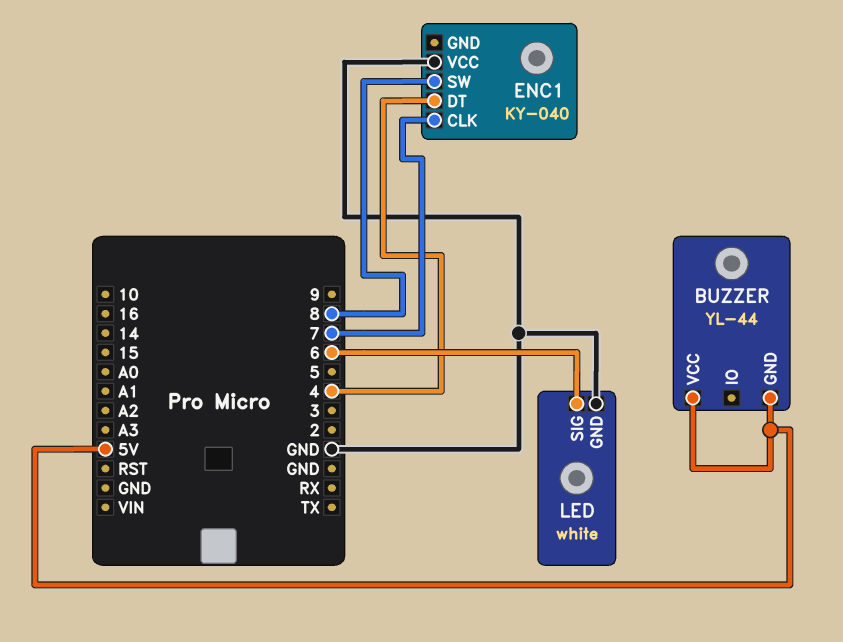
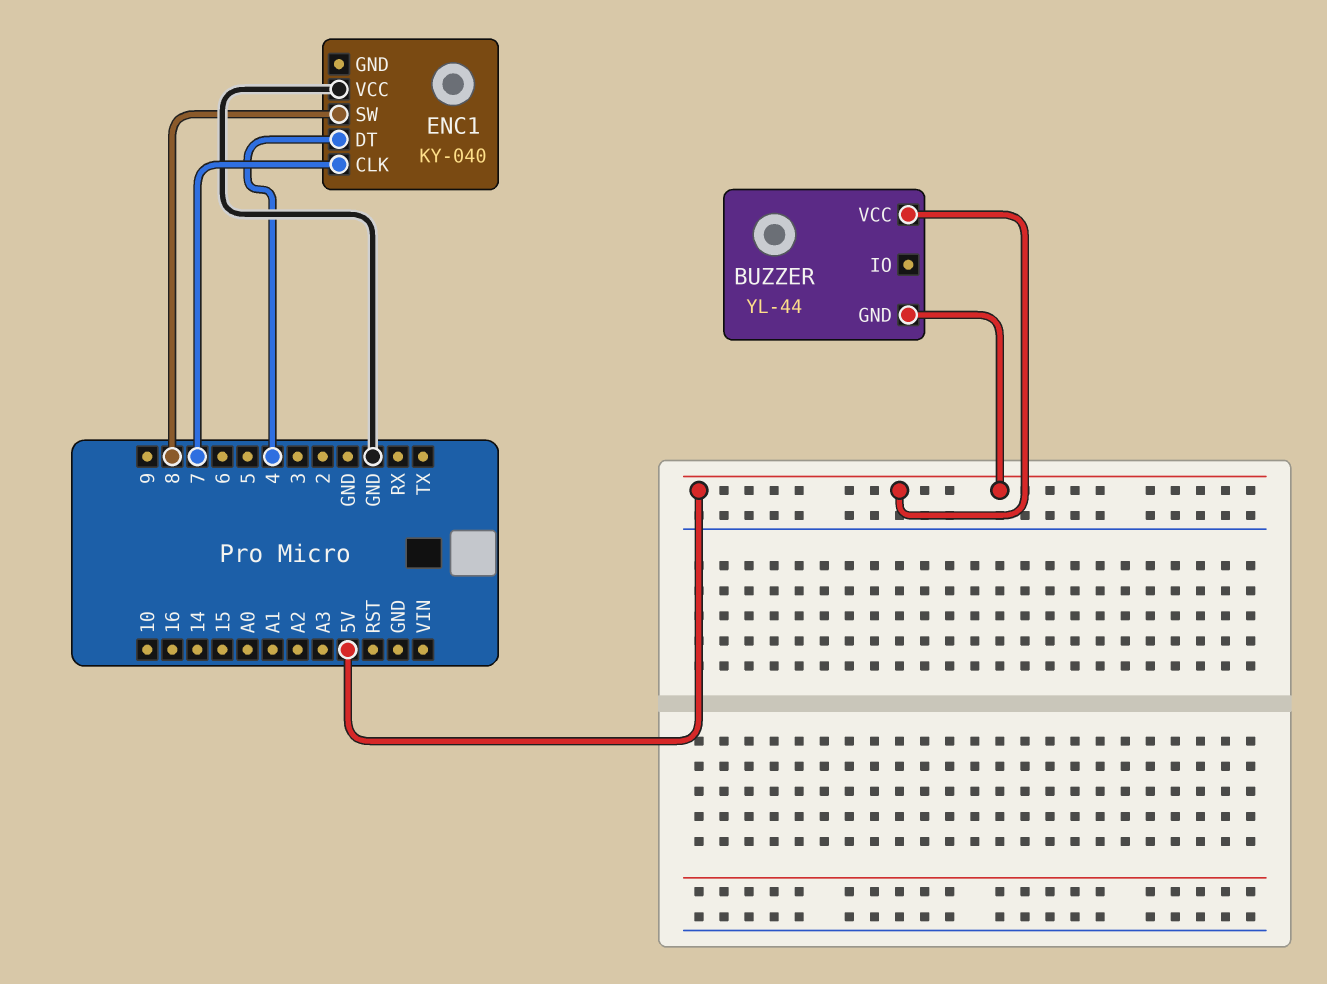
LED: white -> none
LED pin GND: GND -> none
LED pin SIG: 6 -> none

